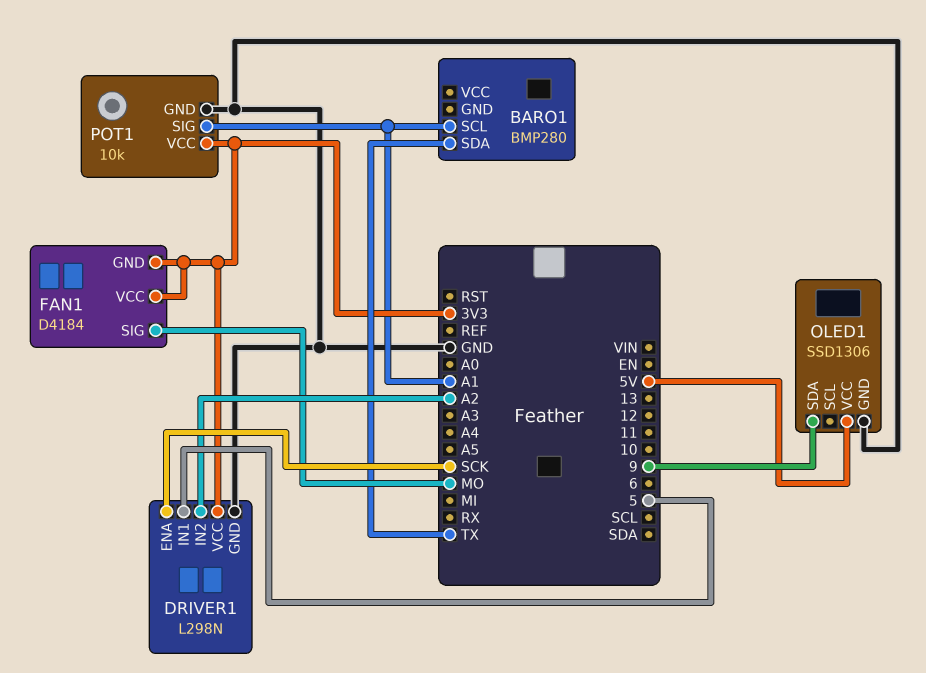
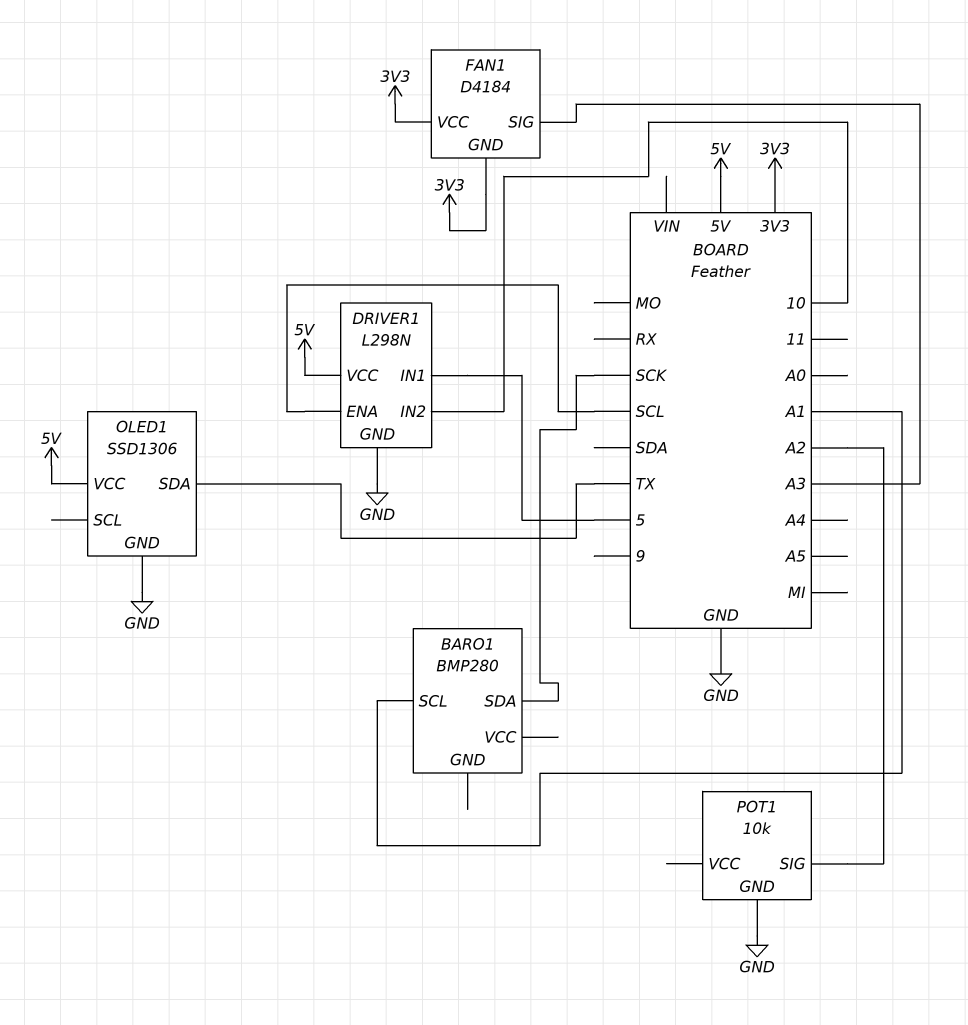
BARO1 pin SDA: TX -> SCK
DRIVER1 pin ENA: SCK -> SCL
DRIVER1 pin IN2: A2 -> 10
DRIVER1 pin VCC: 3V3 -> 5V
FAN1 pin SIG: MO -> A3
OLED1 pin SDA: 9 -> TX
POT1 pin SIG: A1 -> A2
POT1 pin VCC: 3V3 -> none

